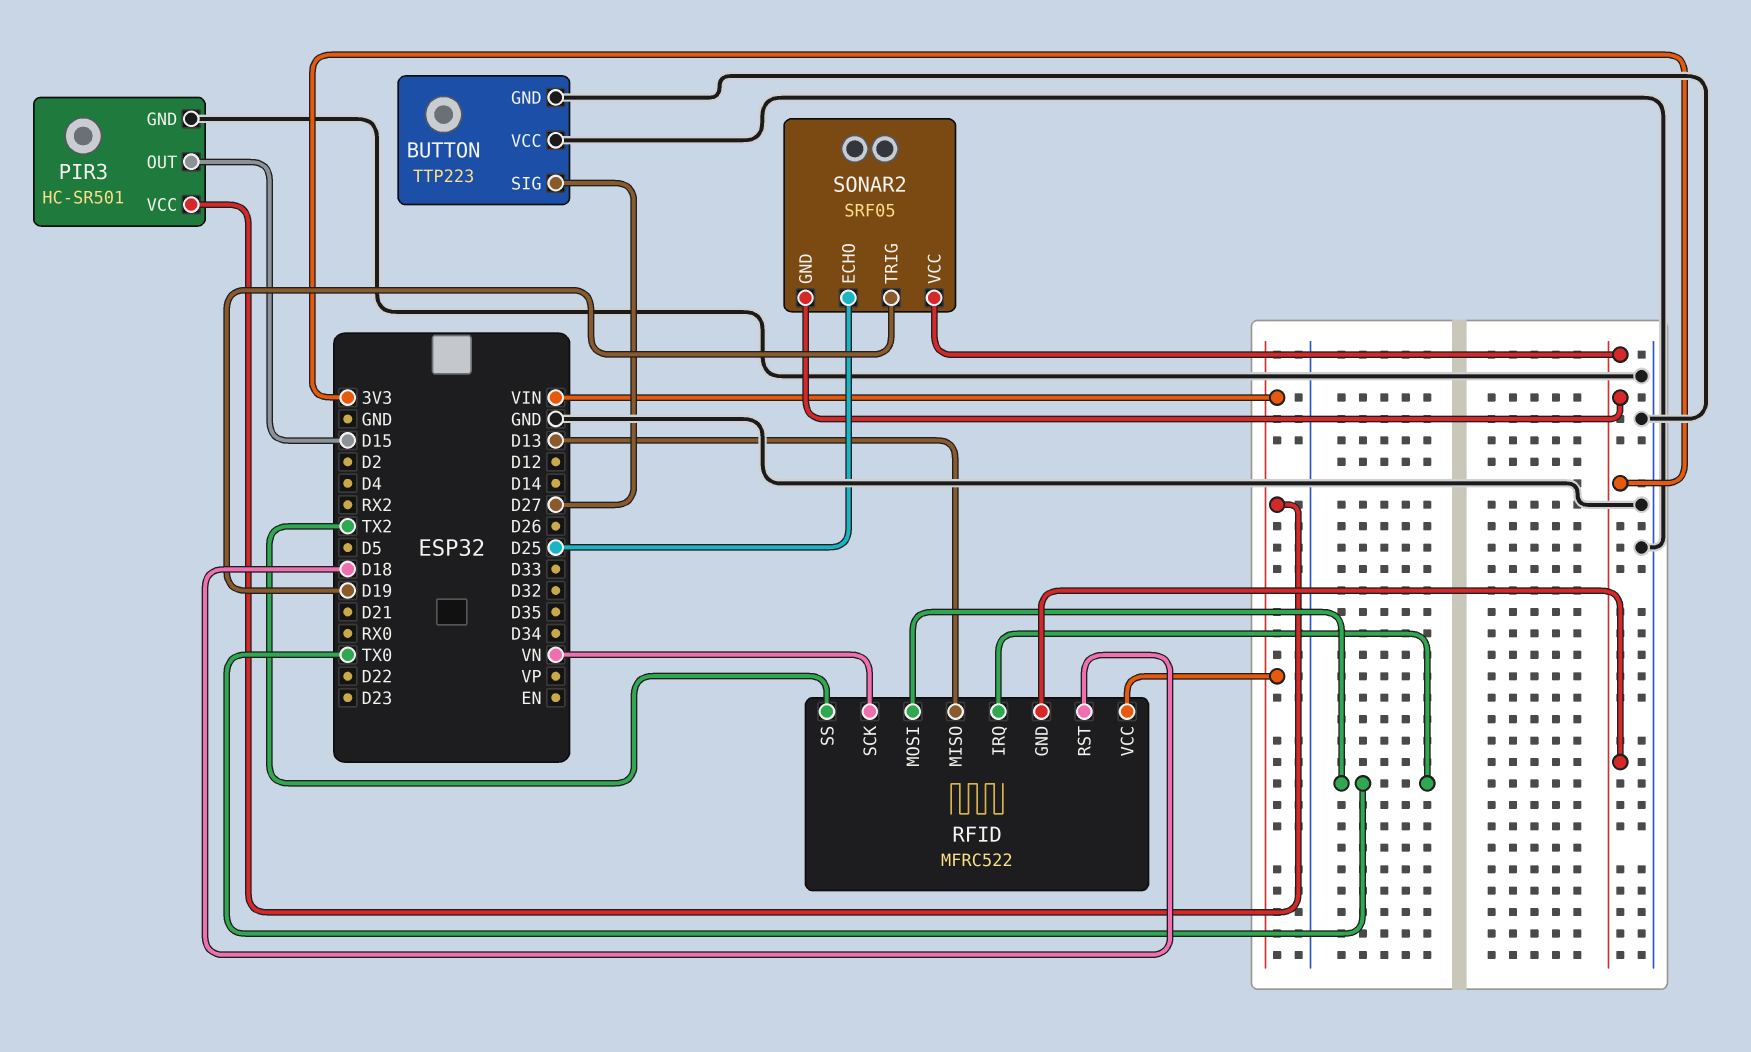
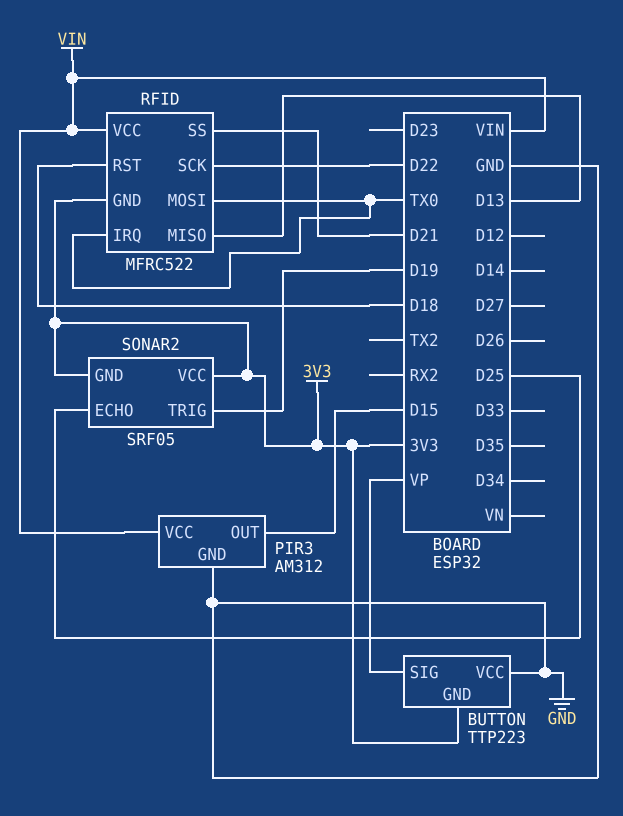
BUTTON pin GND: GND -> 3V3
BUTTON pin SIG: D27 -> VP
PIR3: HC-SR501 -> AM312
RFID pin SCK: VN -> D22
RFID pin SS: TX2 -> D21

